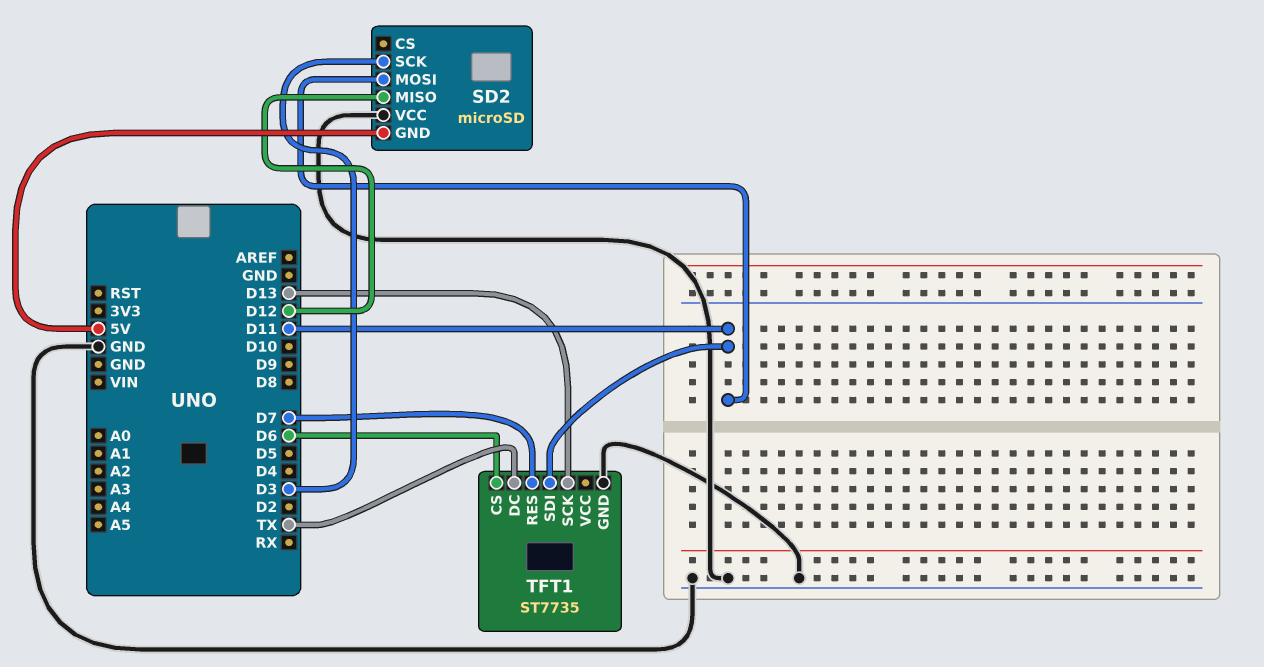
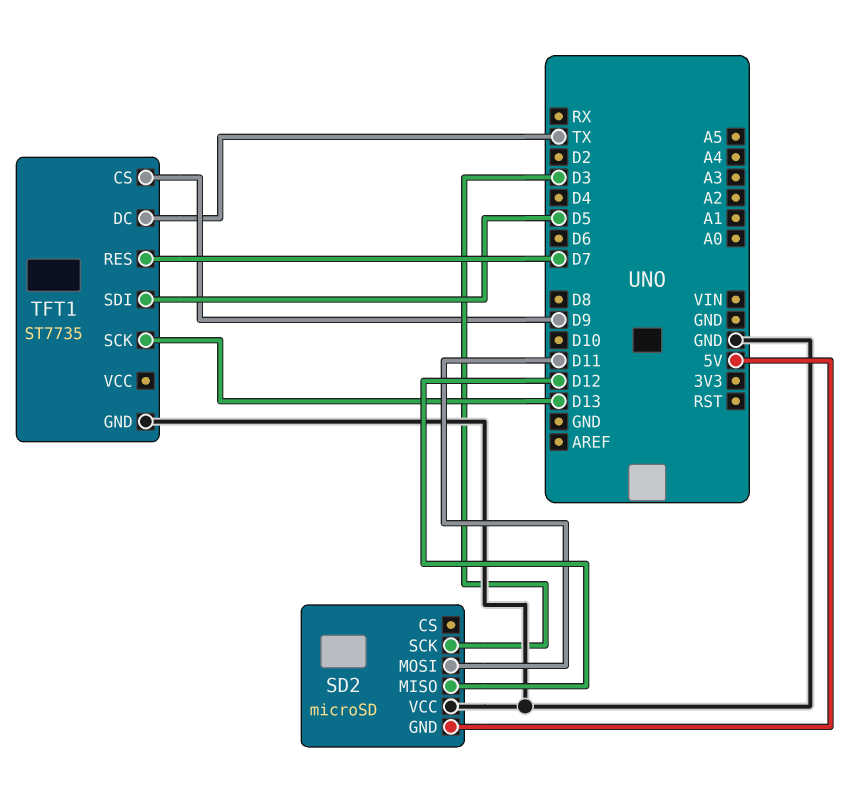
TFT1 pin CS: D6 -> D9
TFT1 pin SDI: D11 -> D5

